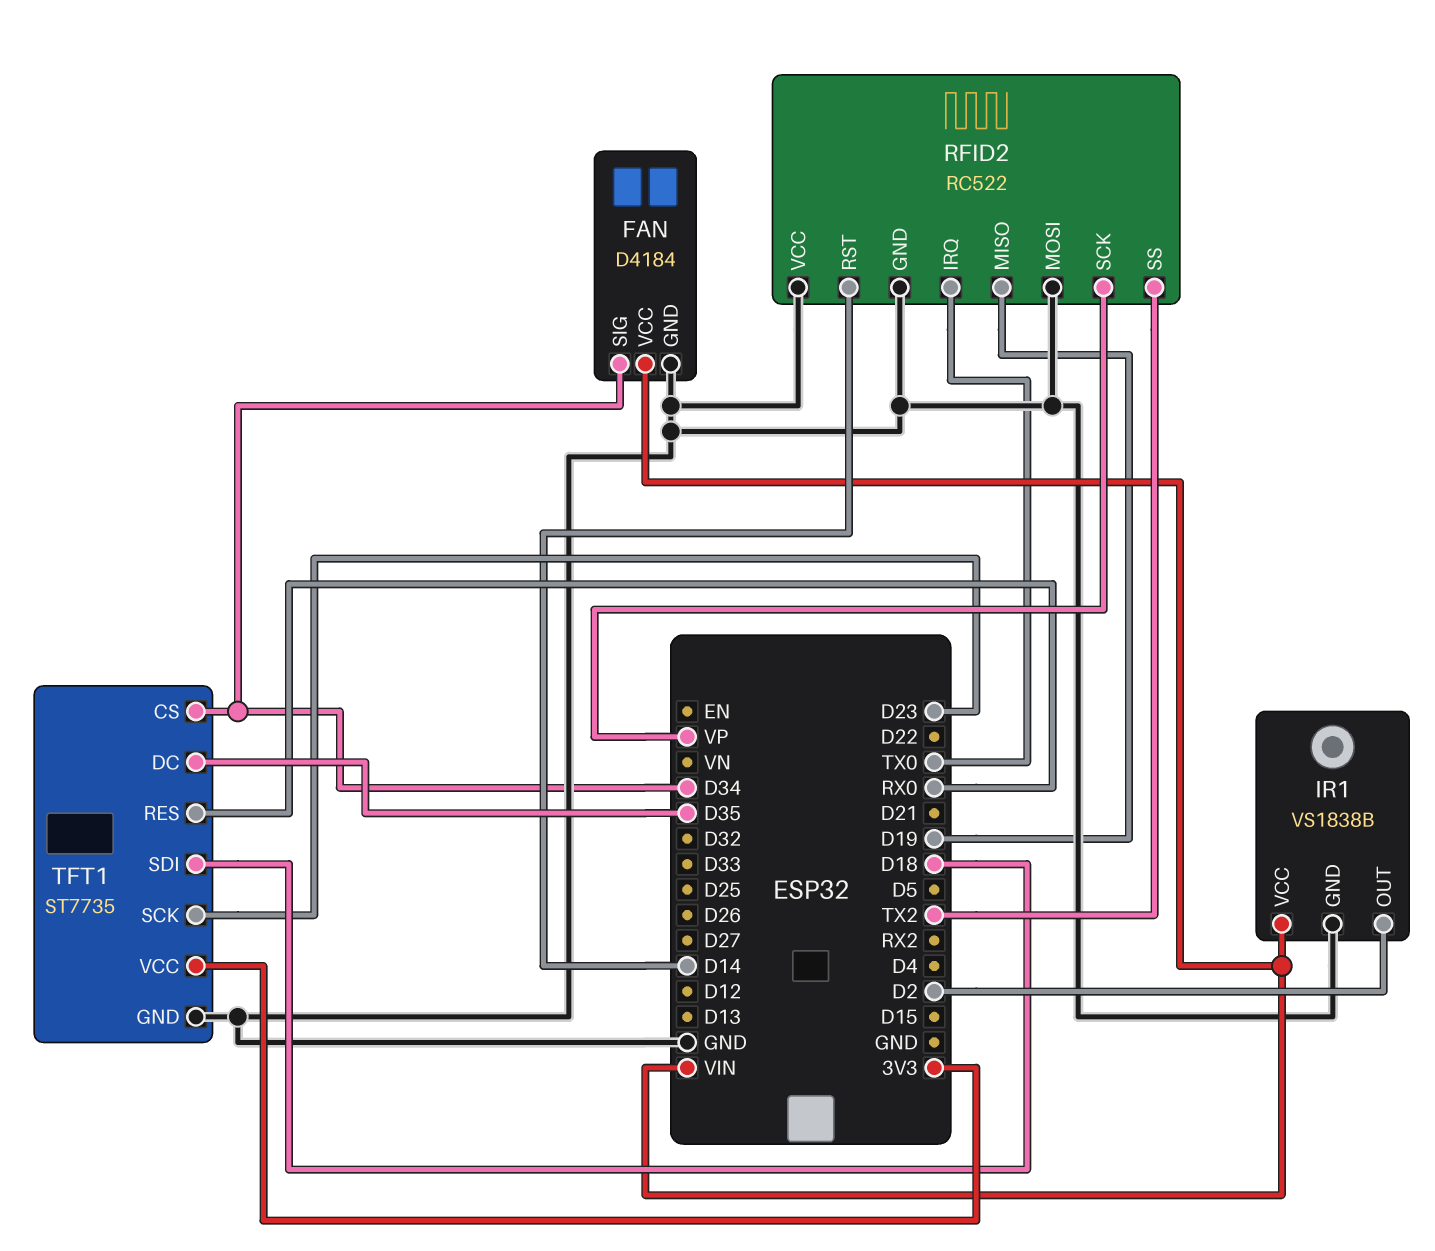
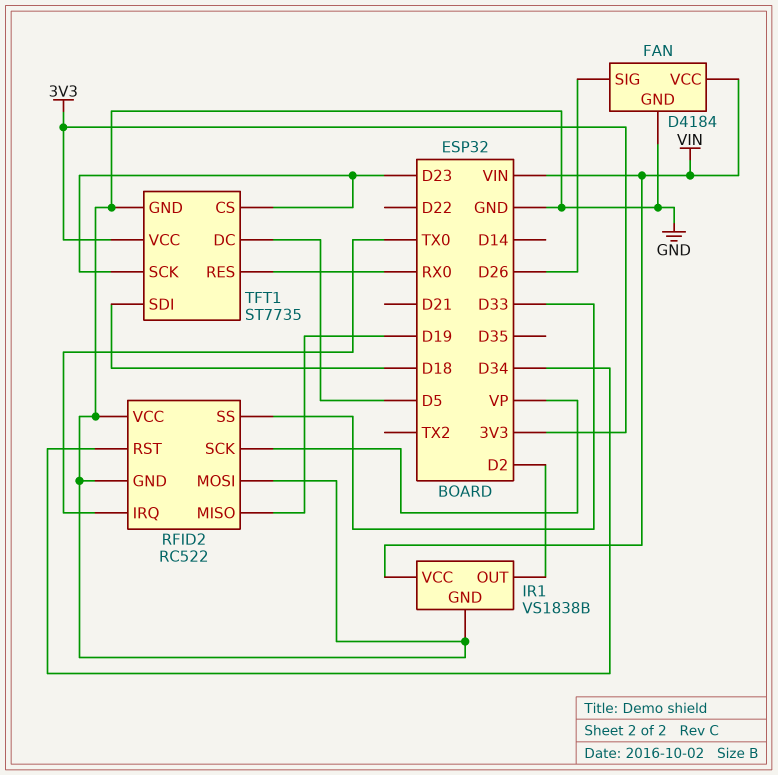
FAN pin SIG: D34 -> D26
RFID2 pin RST: D14 -> D34
RFID2 pin SS: TX2 -> D33
TFT1 pin CS: D34 -> D23
TFT1 pin DC: D35 -> D5

